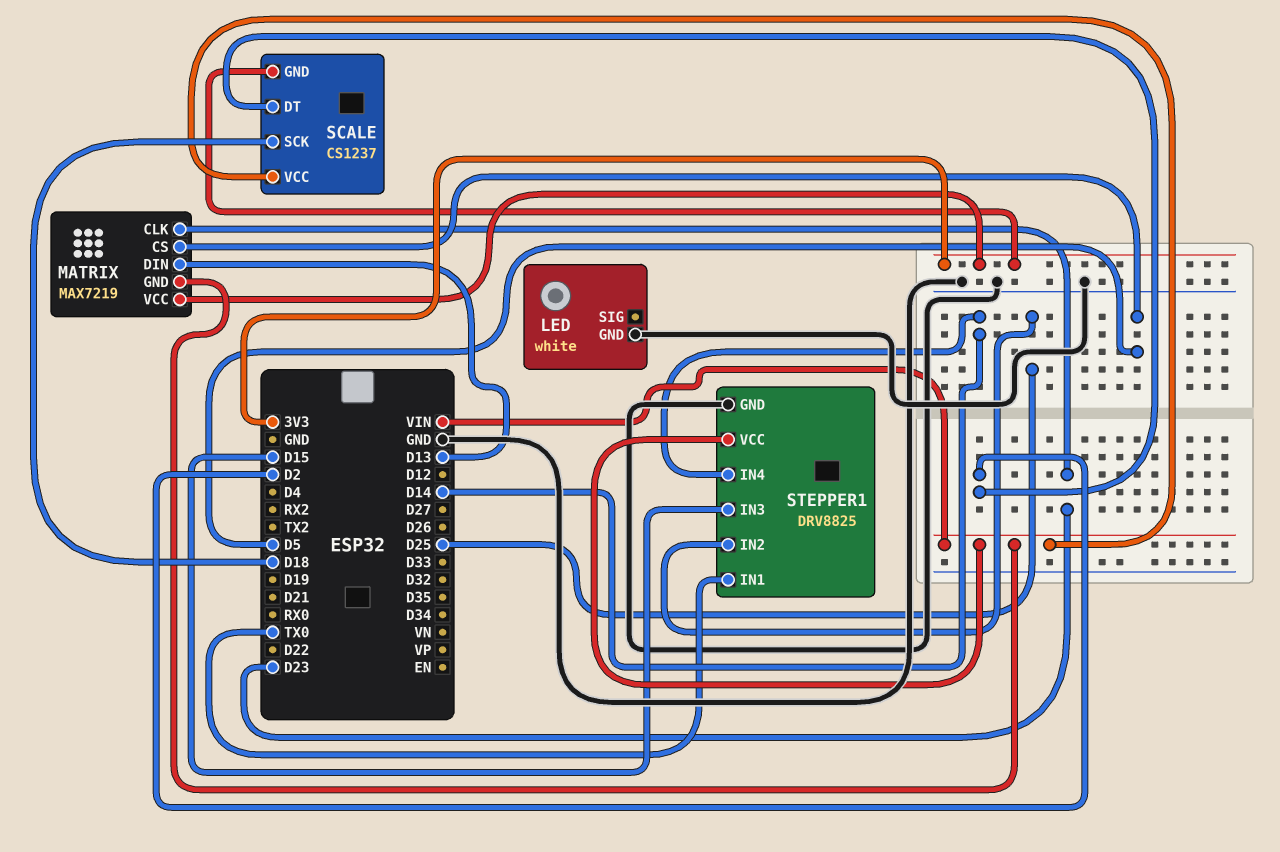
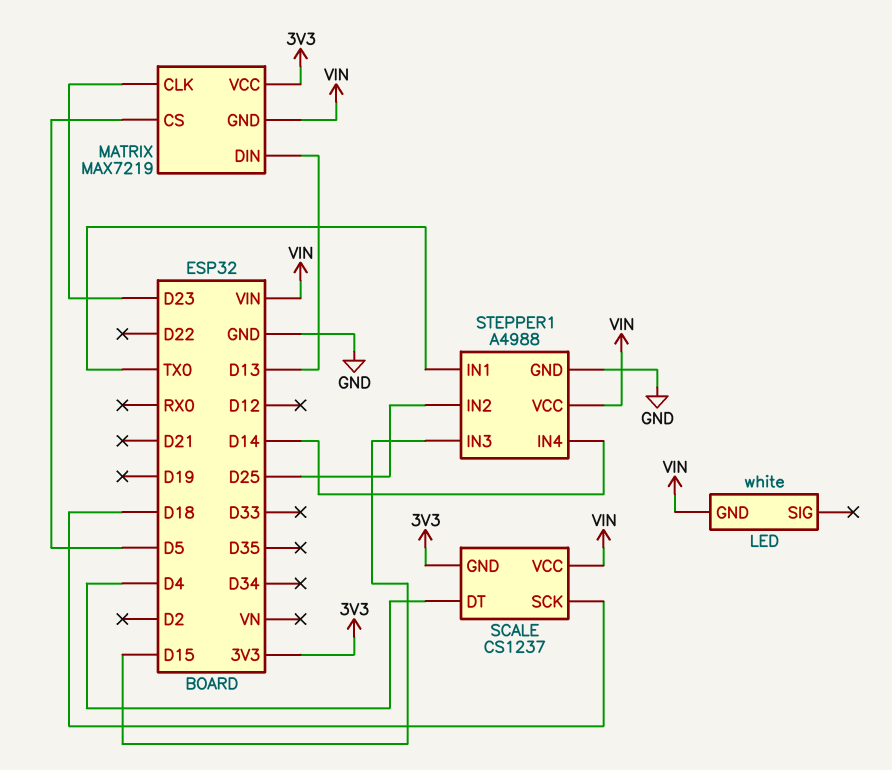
LED pin GND: GND -> VIN
SCALE pin DT: D2 -> D4
STEPPER1: DRV8825 -> A4988

